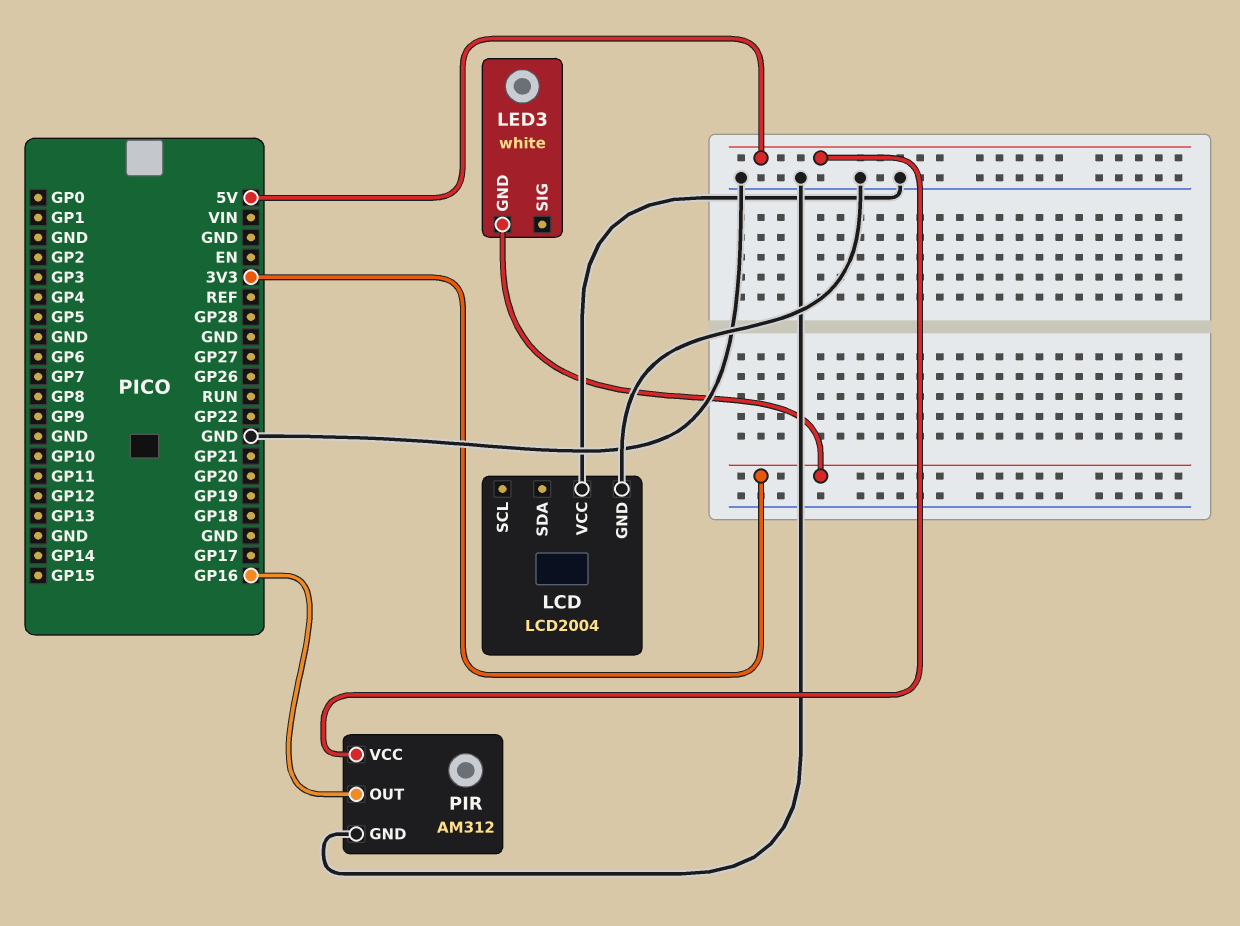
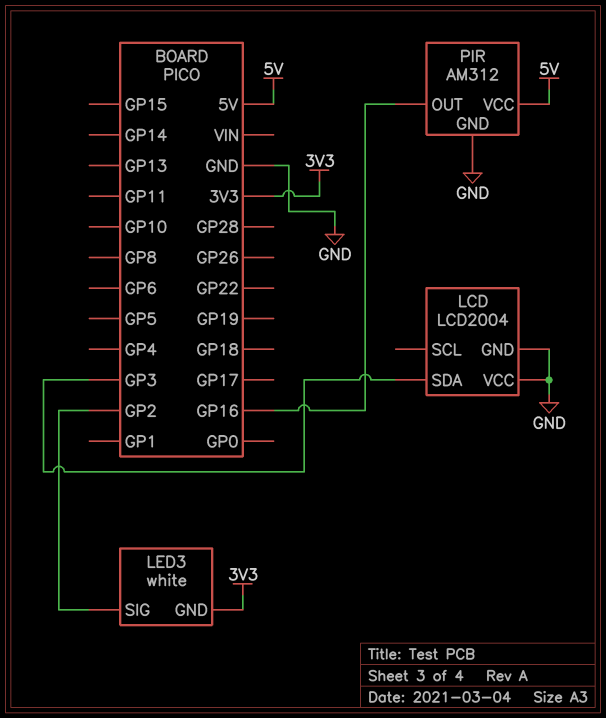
LCD pin SDA: none -> GP3
LED3 pin SIG: none -> GP2

